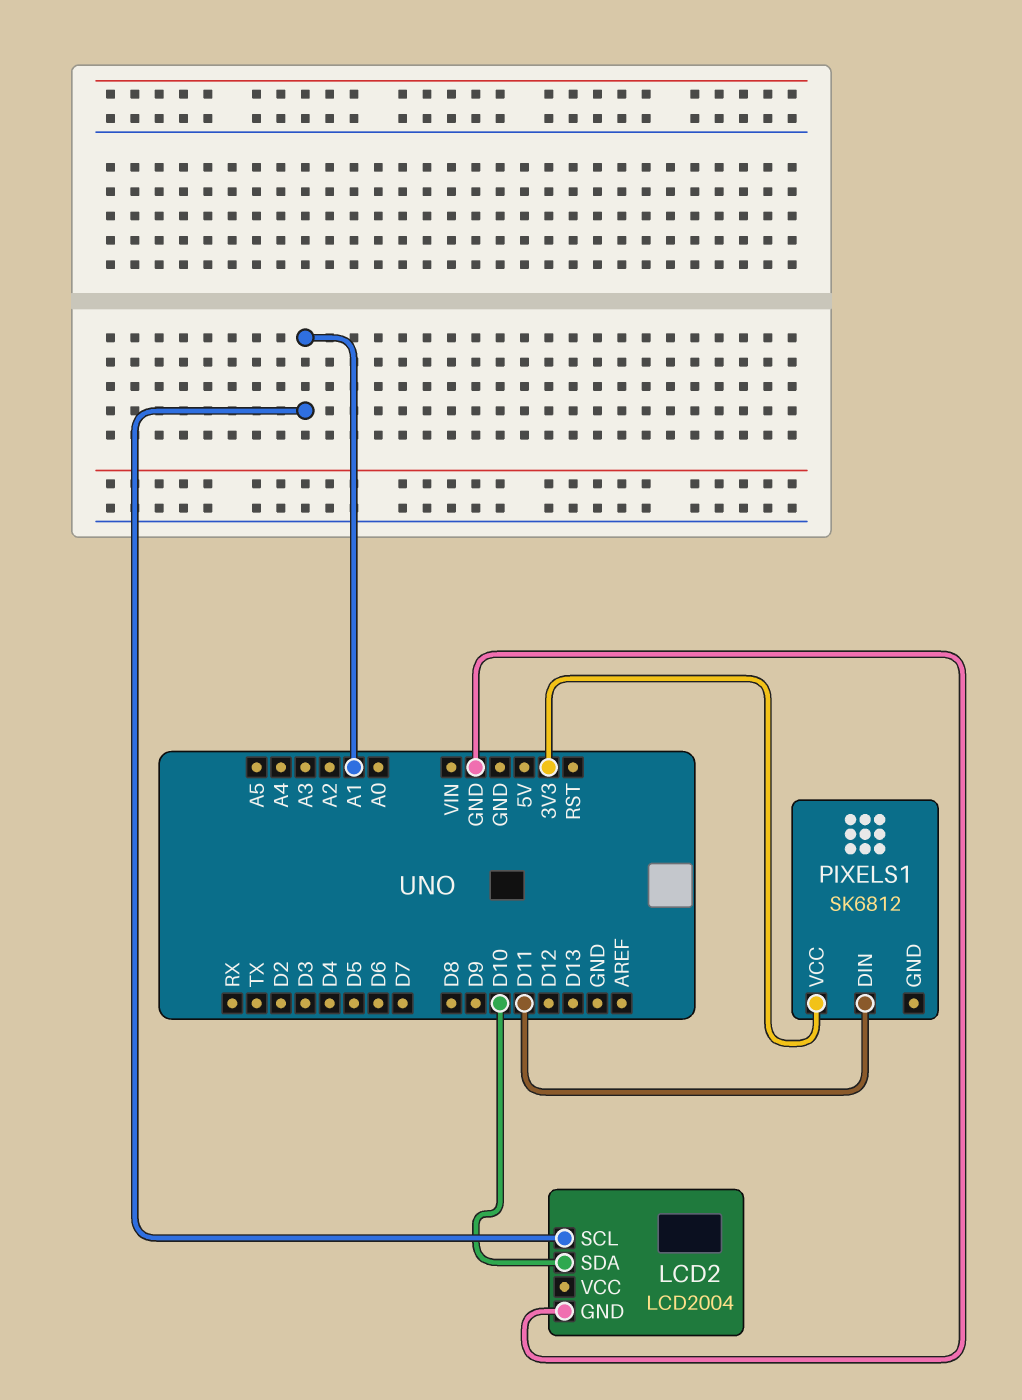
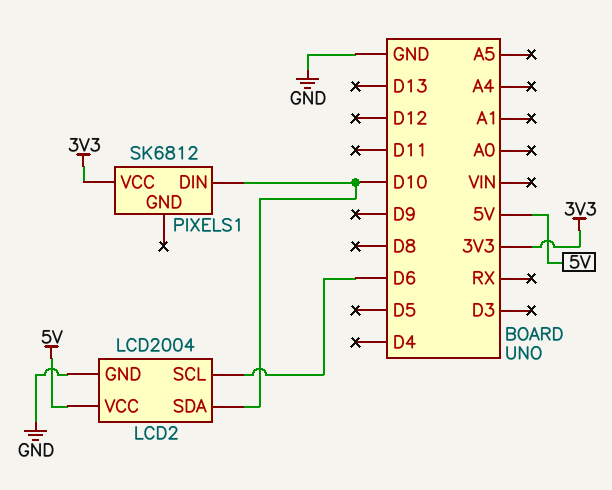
LCD2 pin SCL: A1 -> D6
LCD2 pin VCC: none -> 5V
PIXELS1 pin DIN: D11 -> D10

